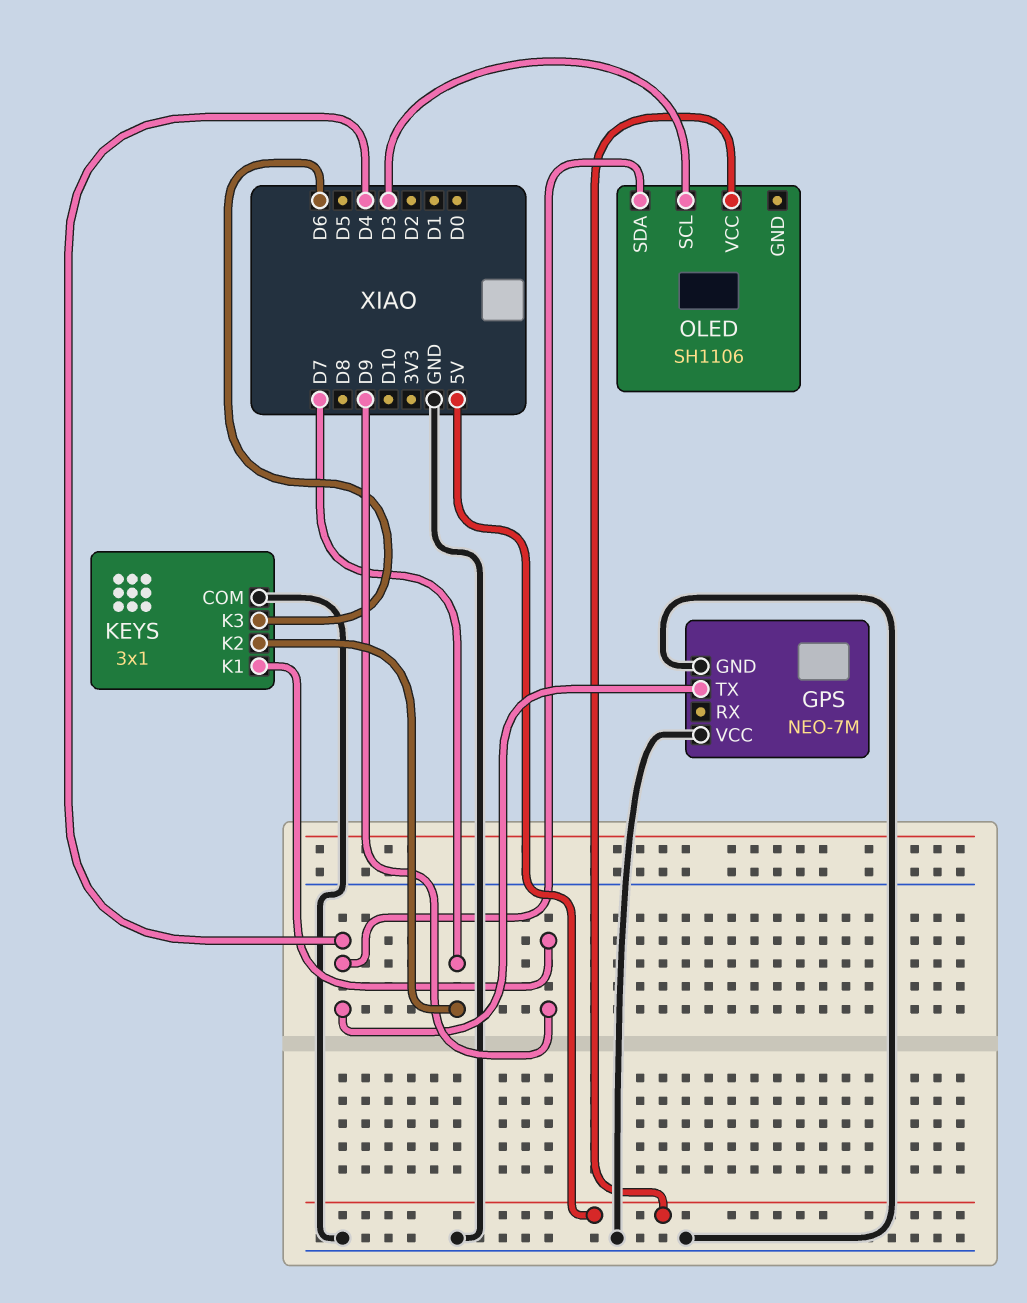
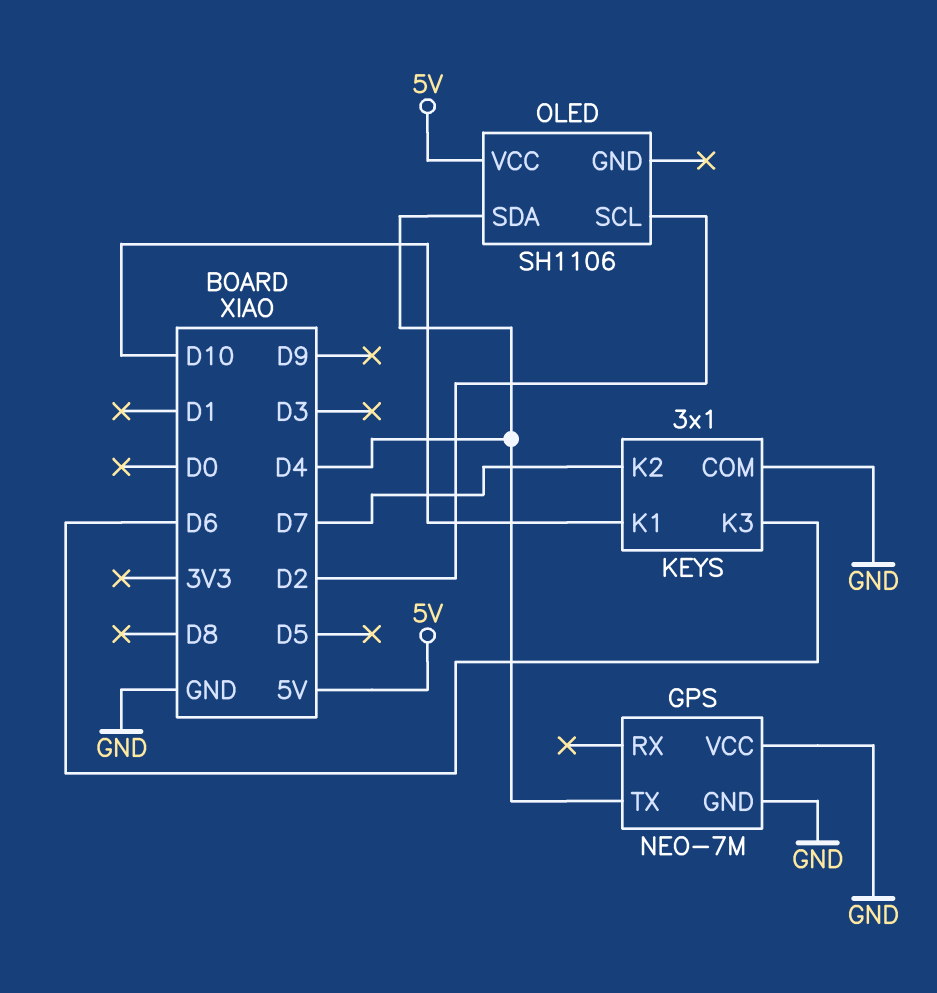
KEYS pin K1: D9 -> D10
OLED pin SCL: D3 -> D2

